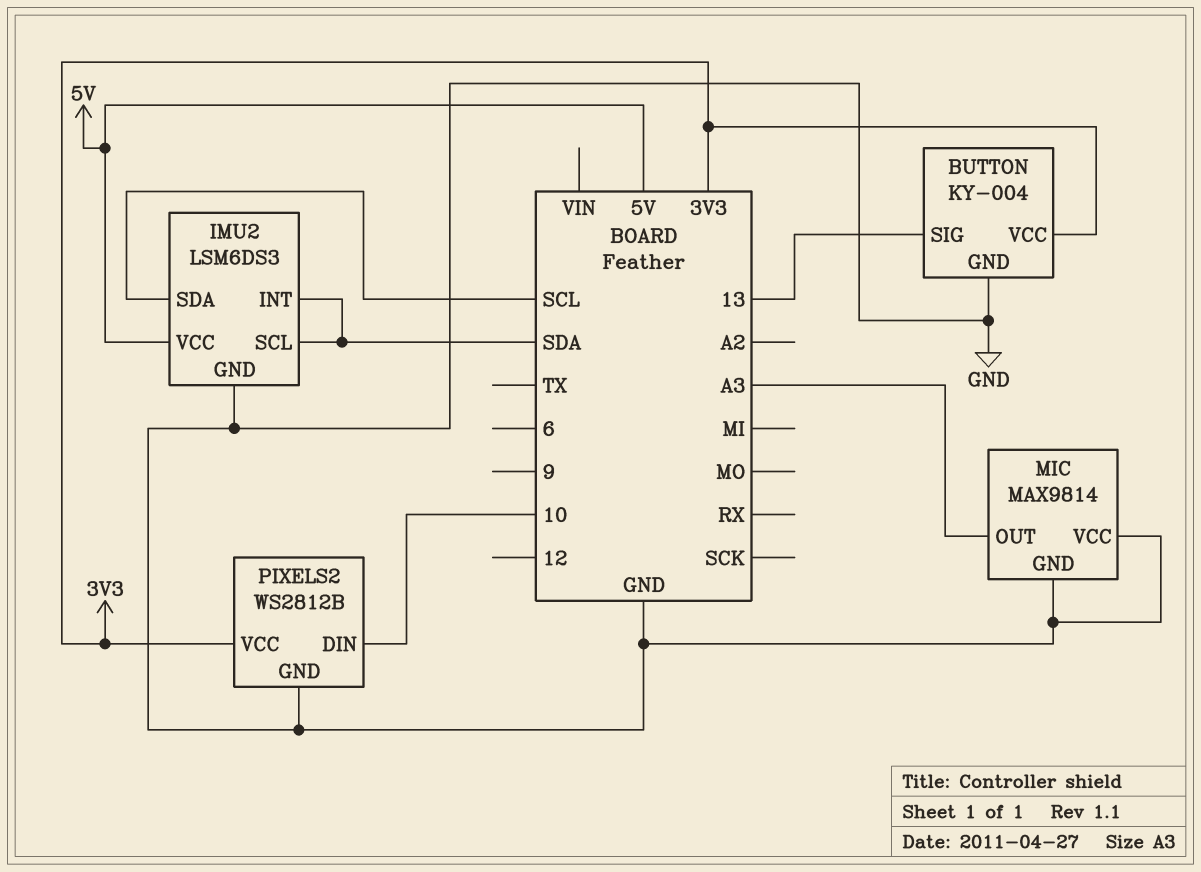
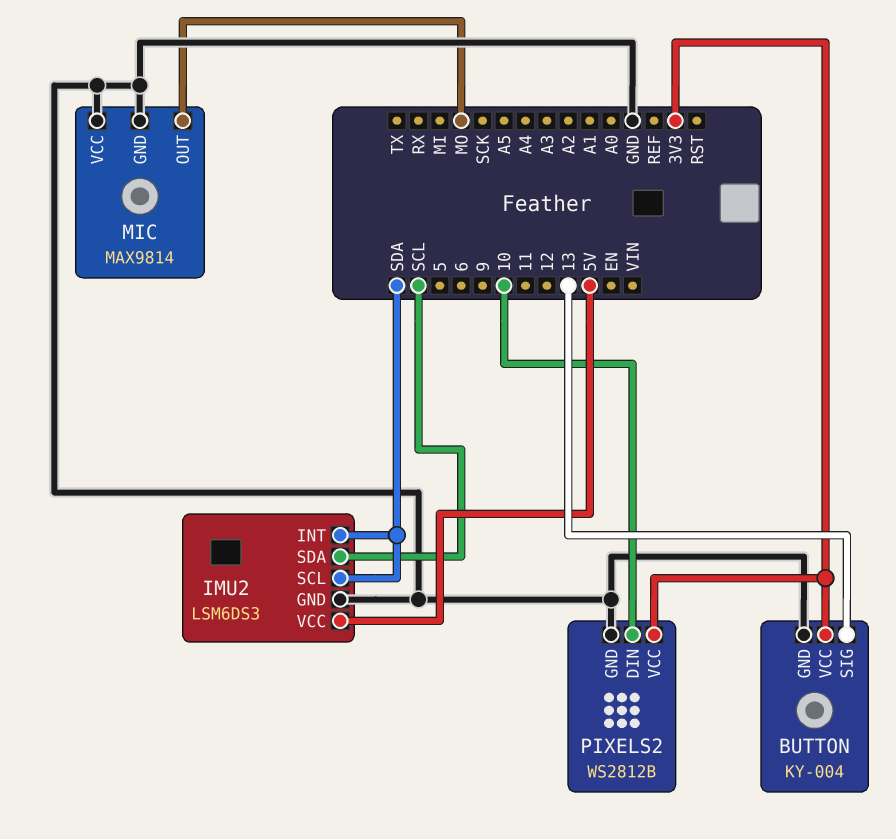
MIC pin OUT: A3 -> MO

